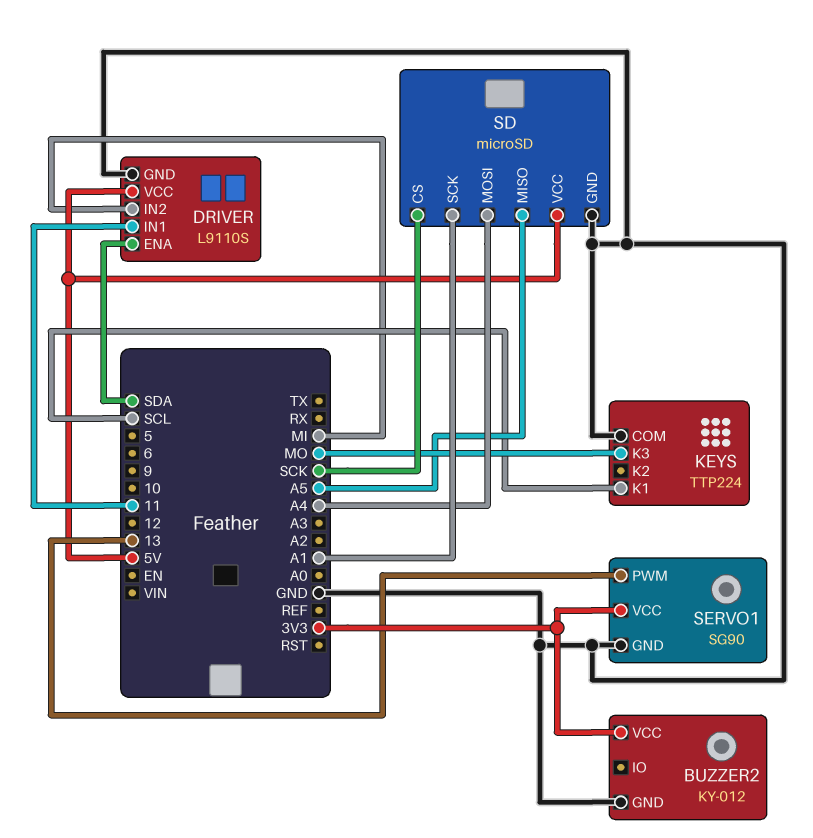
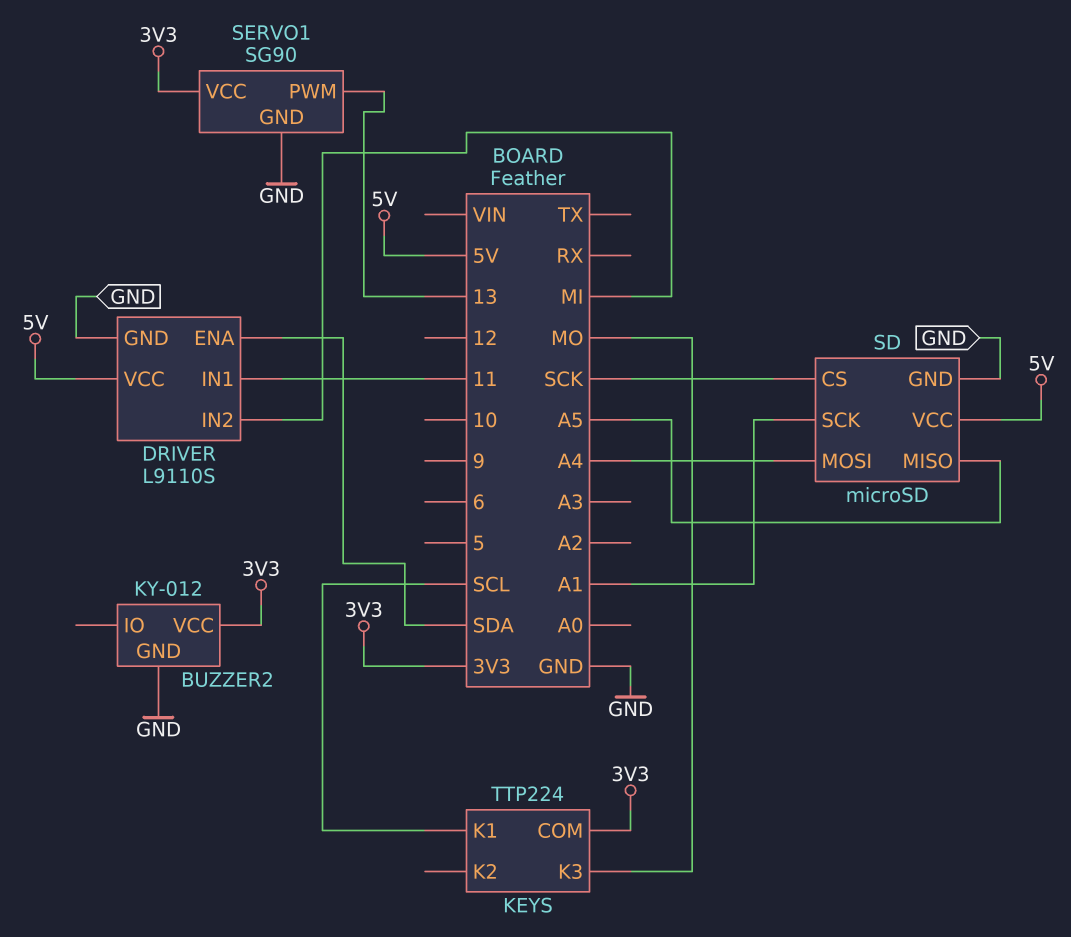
KEYS pin COM: GND -> 3V3

